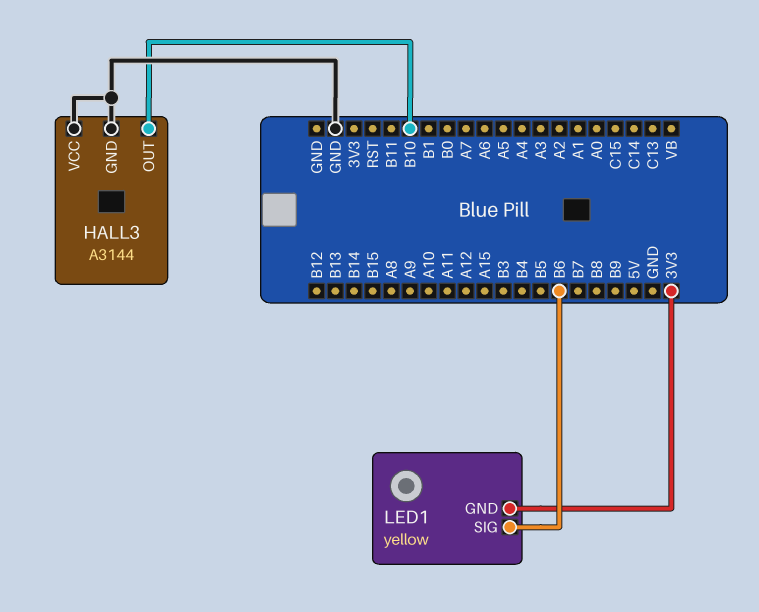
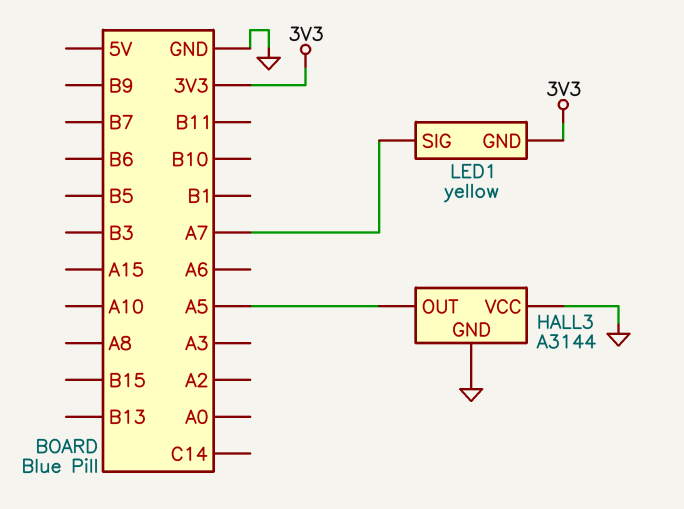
HALL3 pin OUT: B10 -> A5
LED1 pin SIG: B6 -> A7

